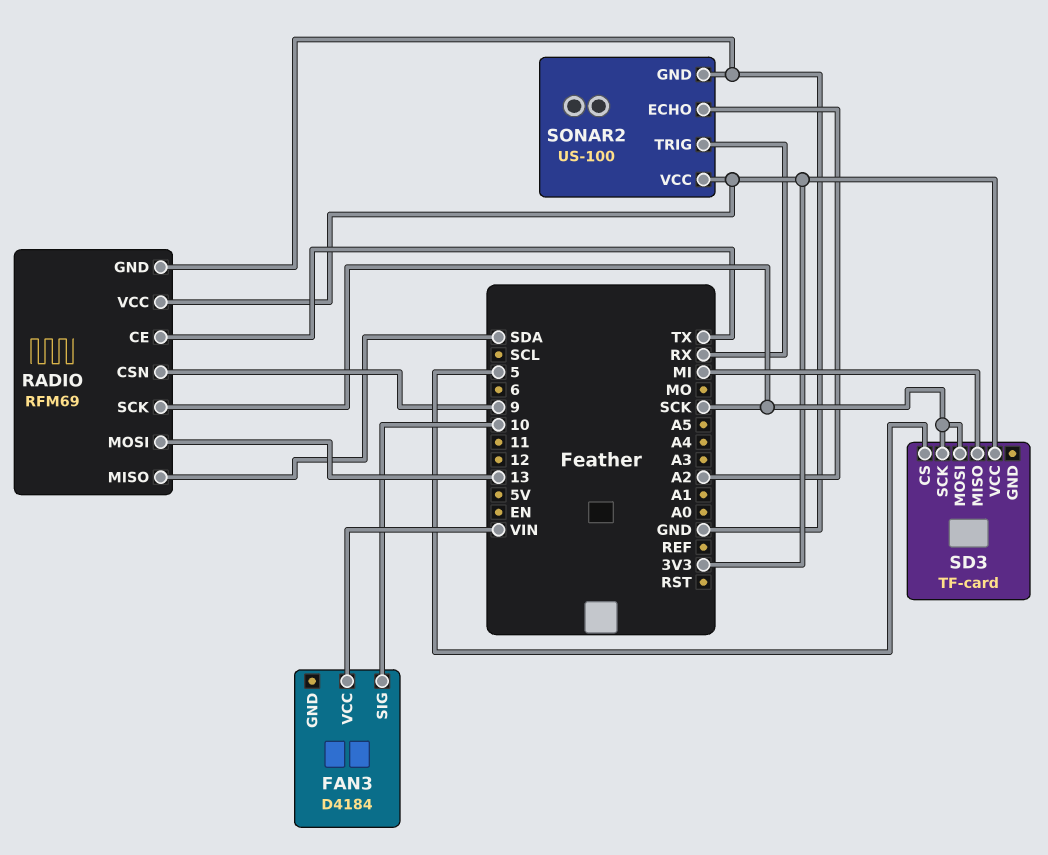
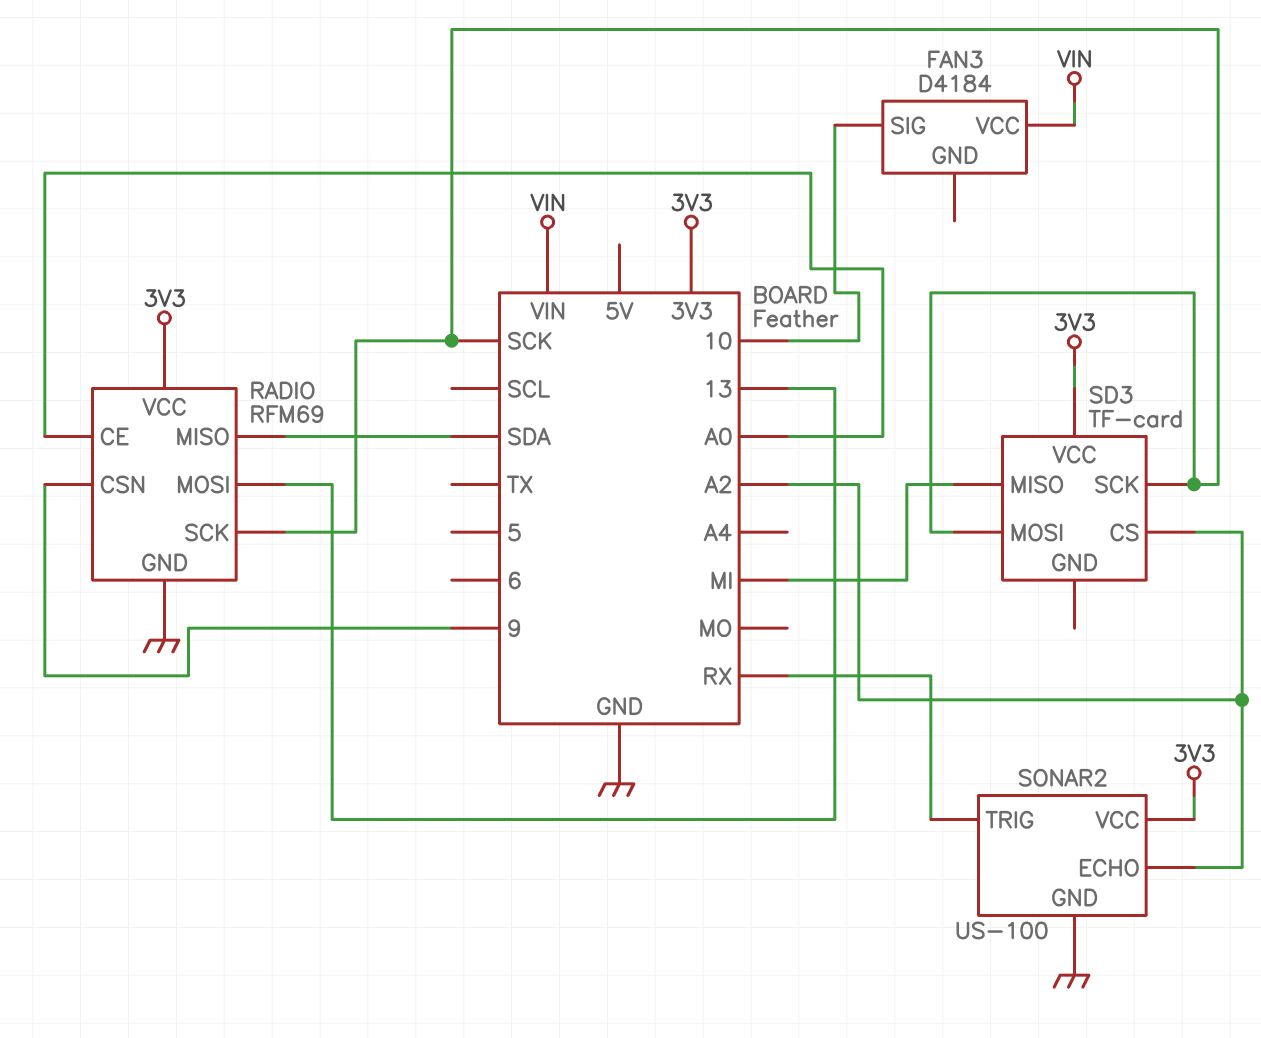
RADIO pin CE: TX -> A0
SD3 pin CS: 5 -> A2

